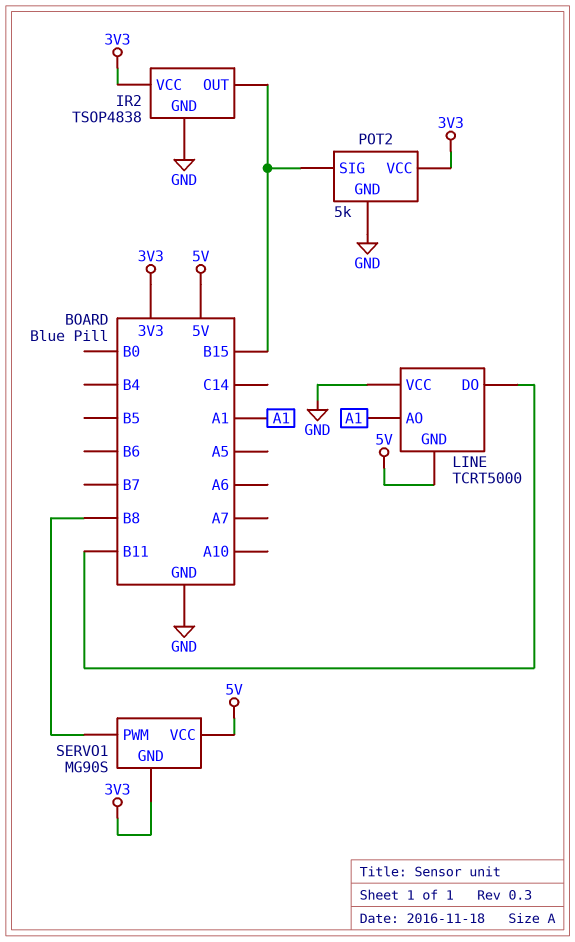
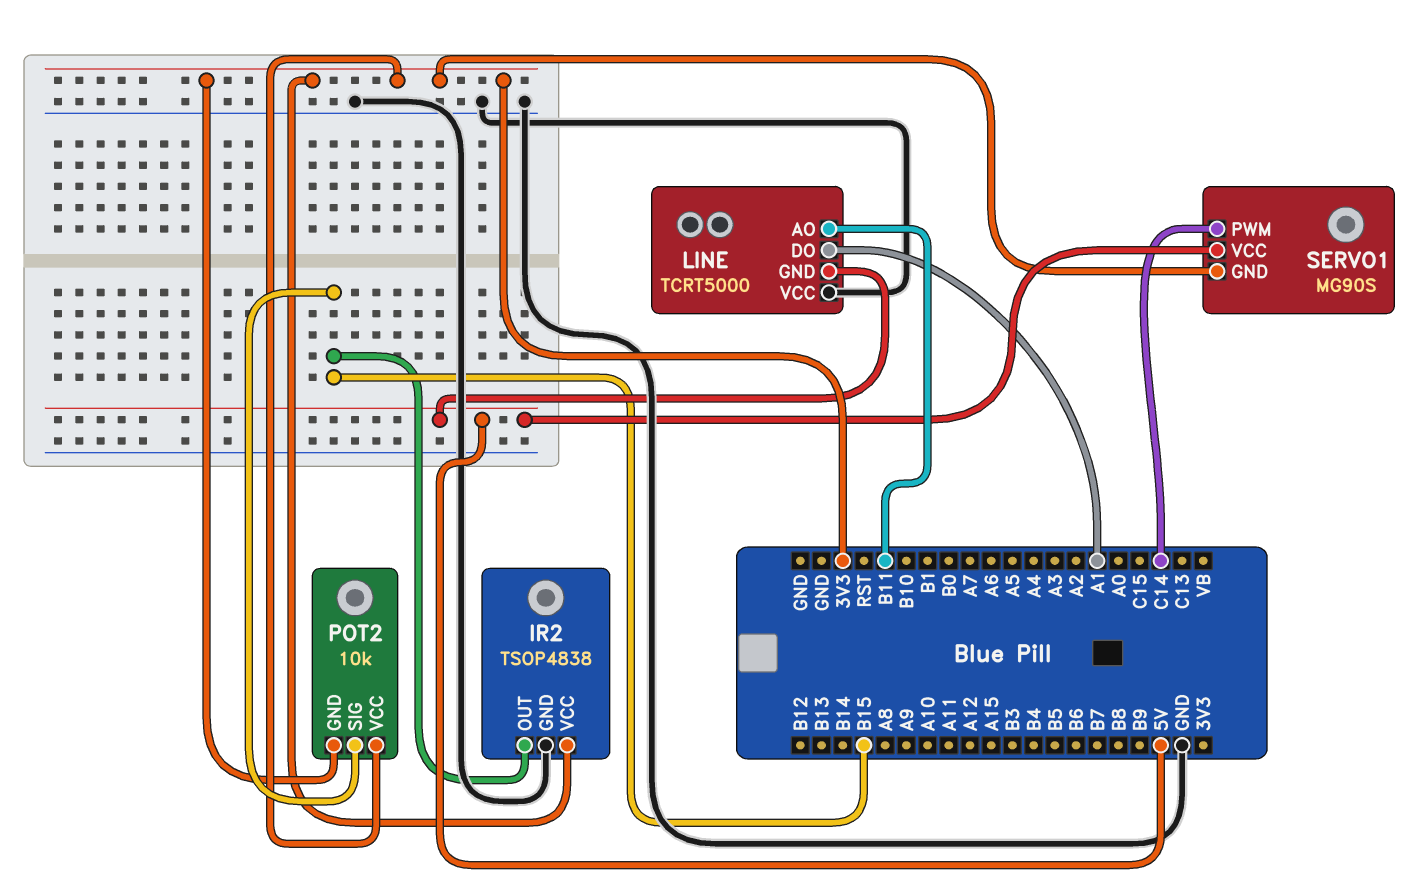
LINE pin AO: A1 -> B11
LINE pin DO: B11 -> A1
POT2: 5k -> 10k
POT2 pin GND: GND -> 3V3
SERVO1 pin PWM: B8 -> C14

